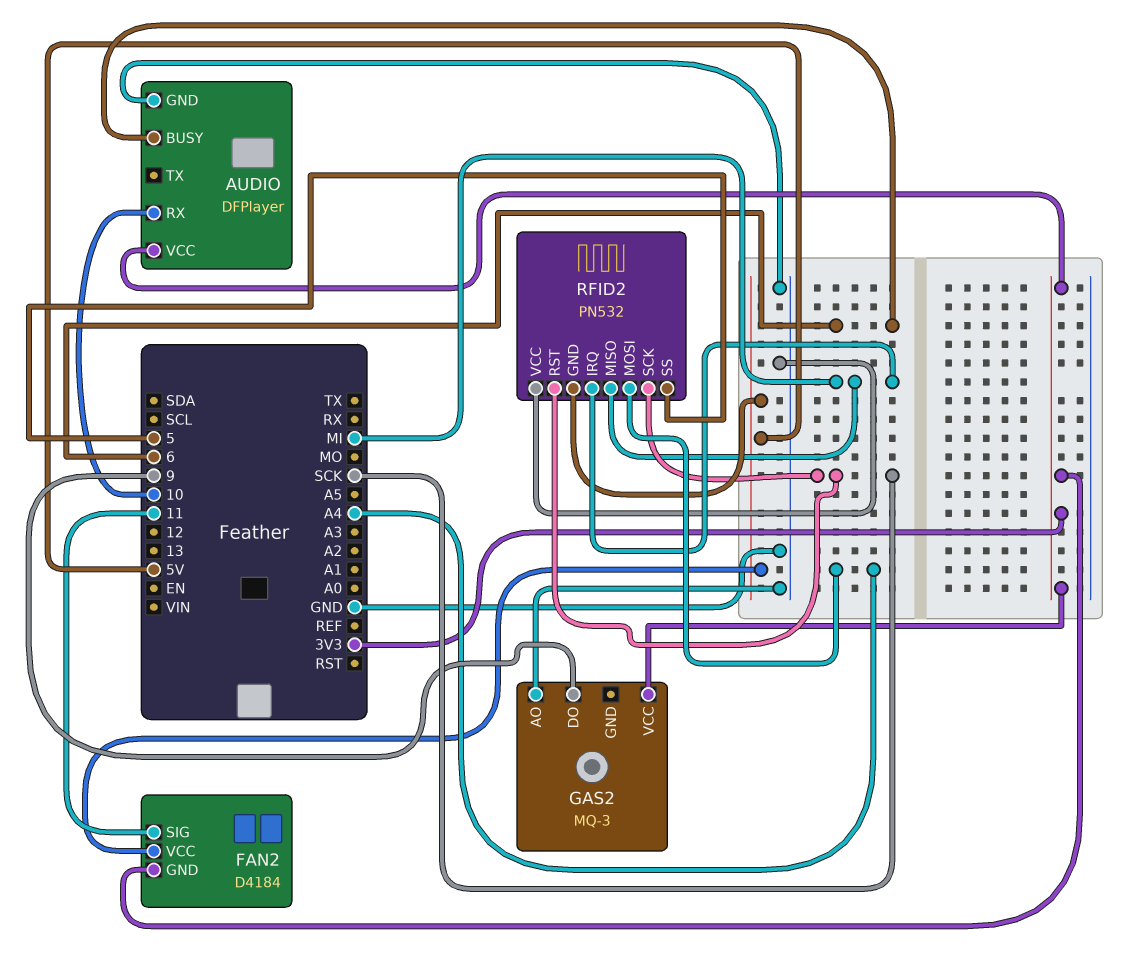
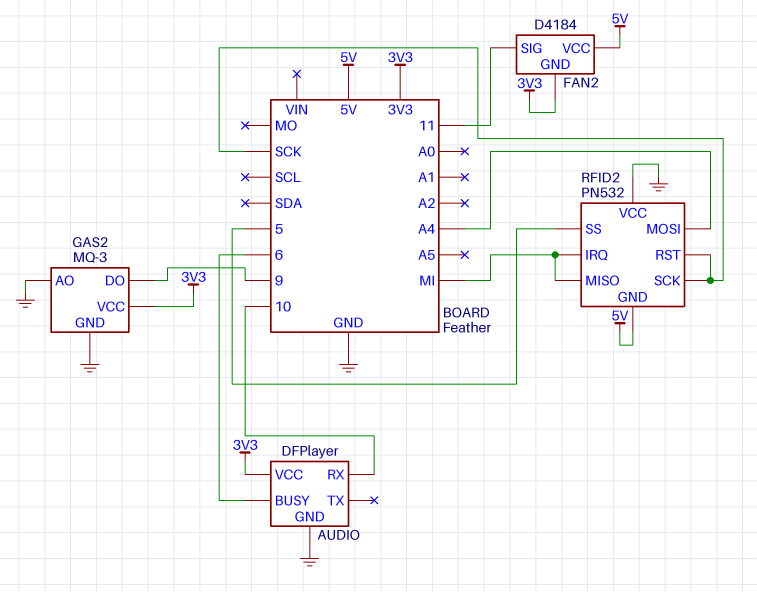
GAS2 pin GND: none -> GND

